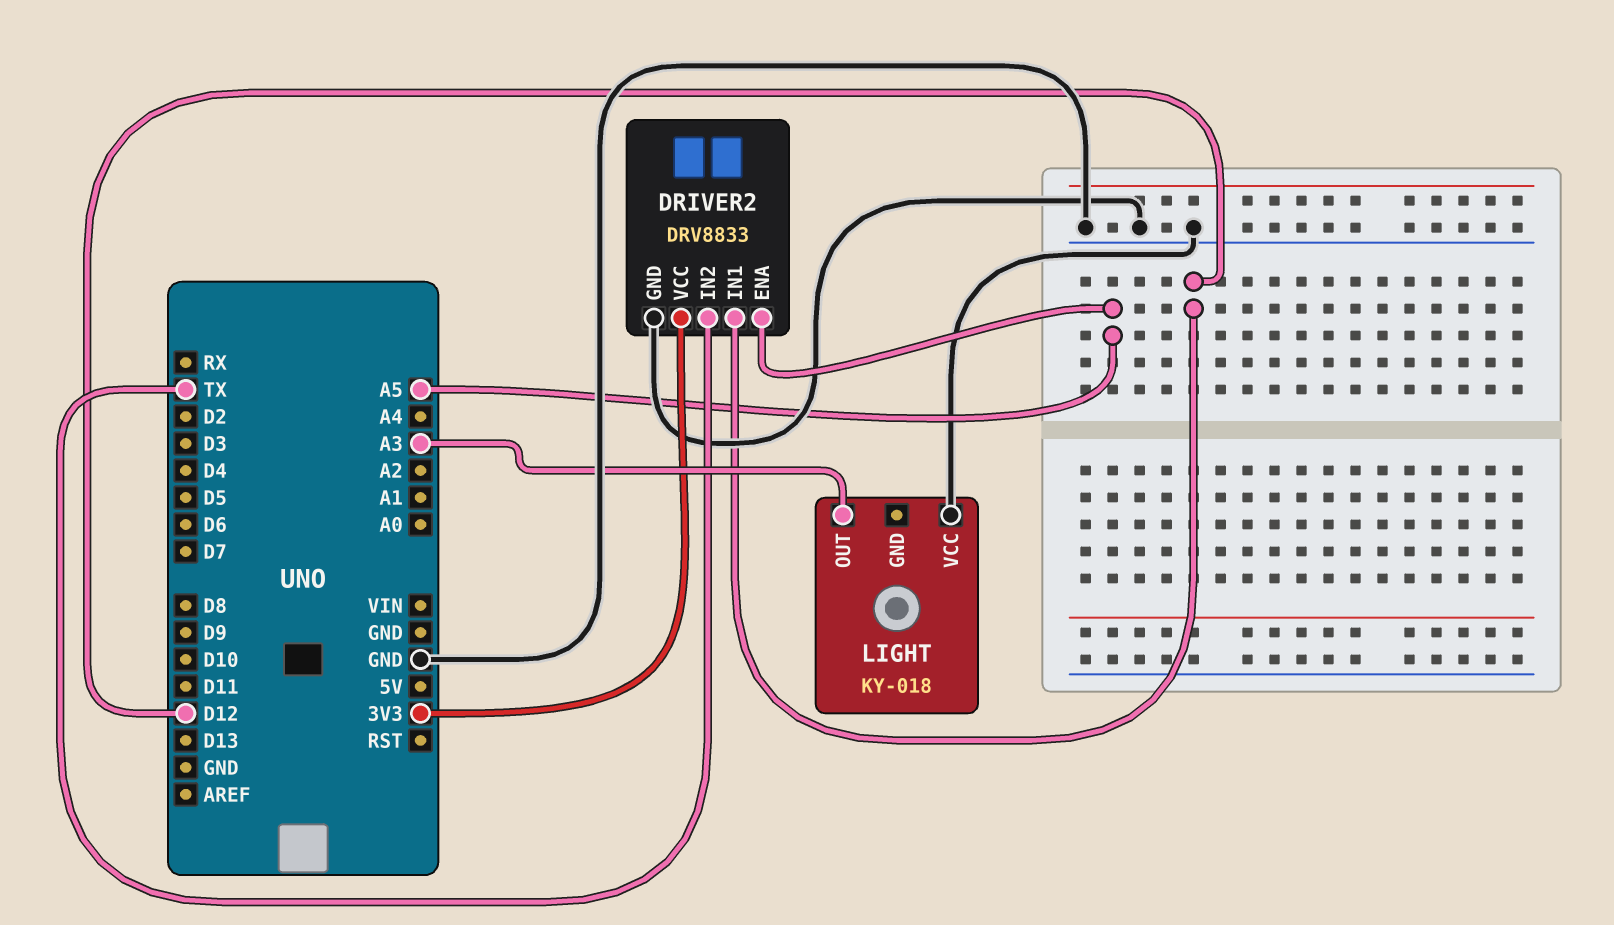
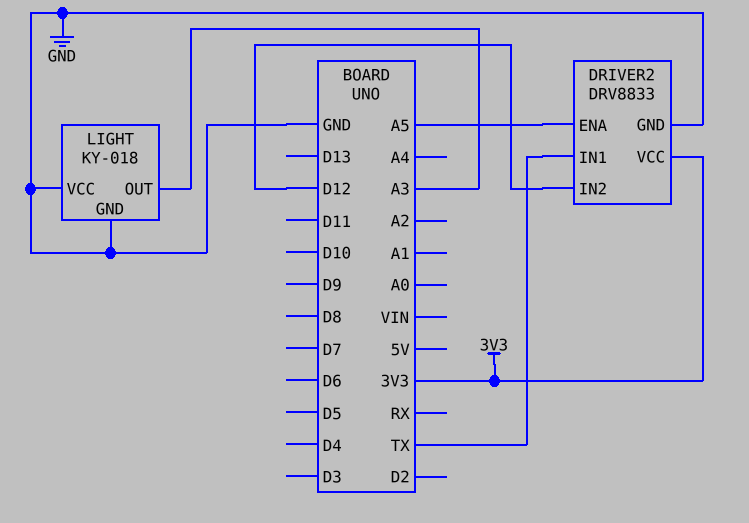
DRIVER2 pin IN1: D12 -> TX
DRIVER2 pin IN2: TX -> D12
LIGHT pin GND: none -> GND

